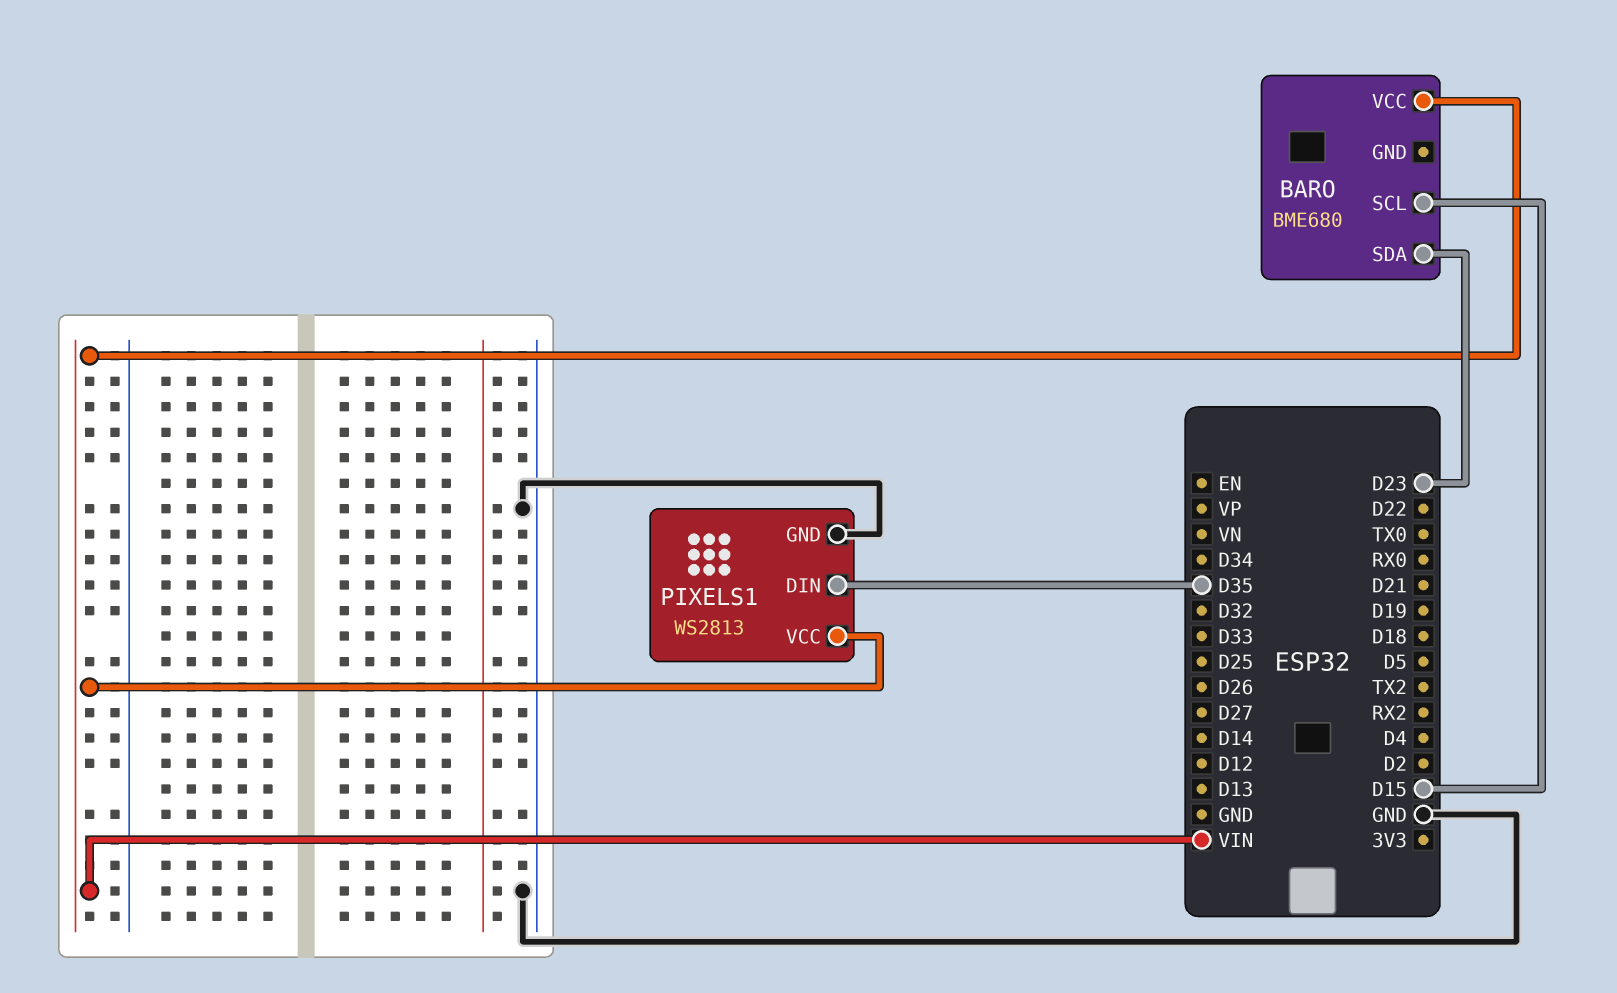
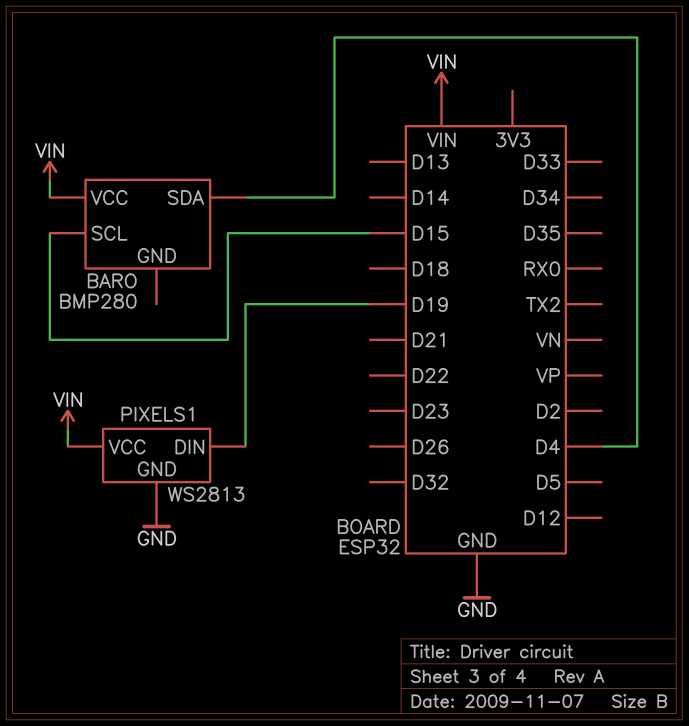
BARO: BME680 -> BMP280
BARO pin SDA: D23 -> D4
PIXELS1 pin DIN: D35 -> D19

